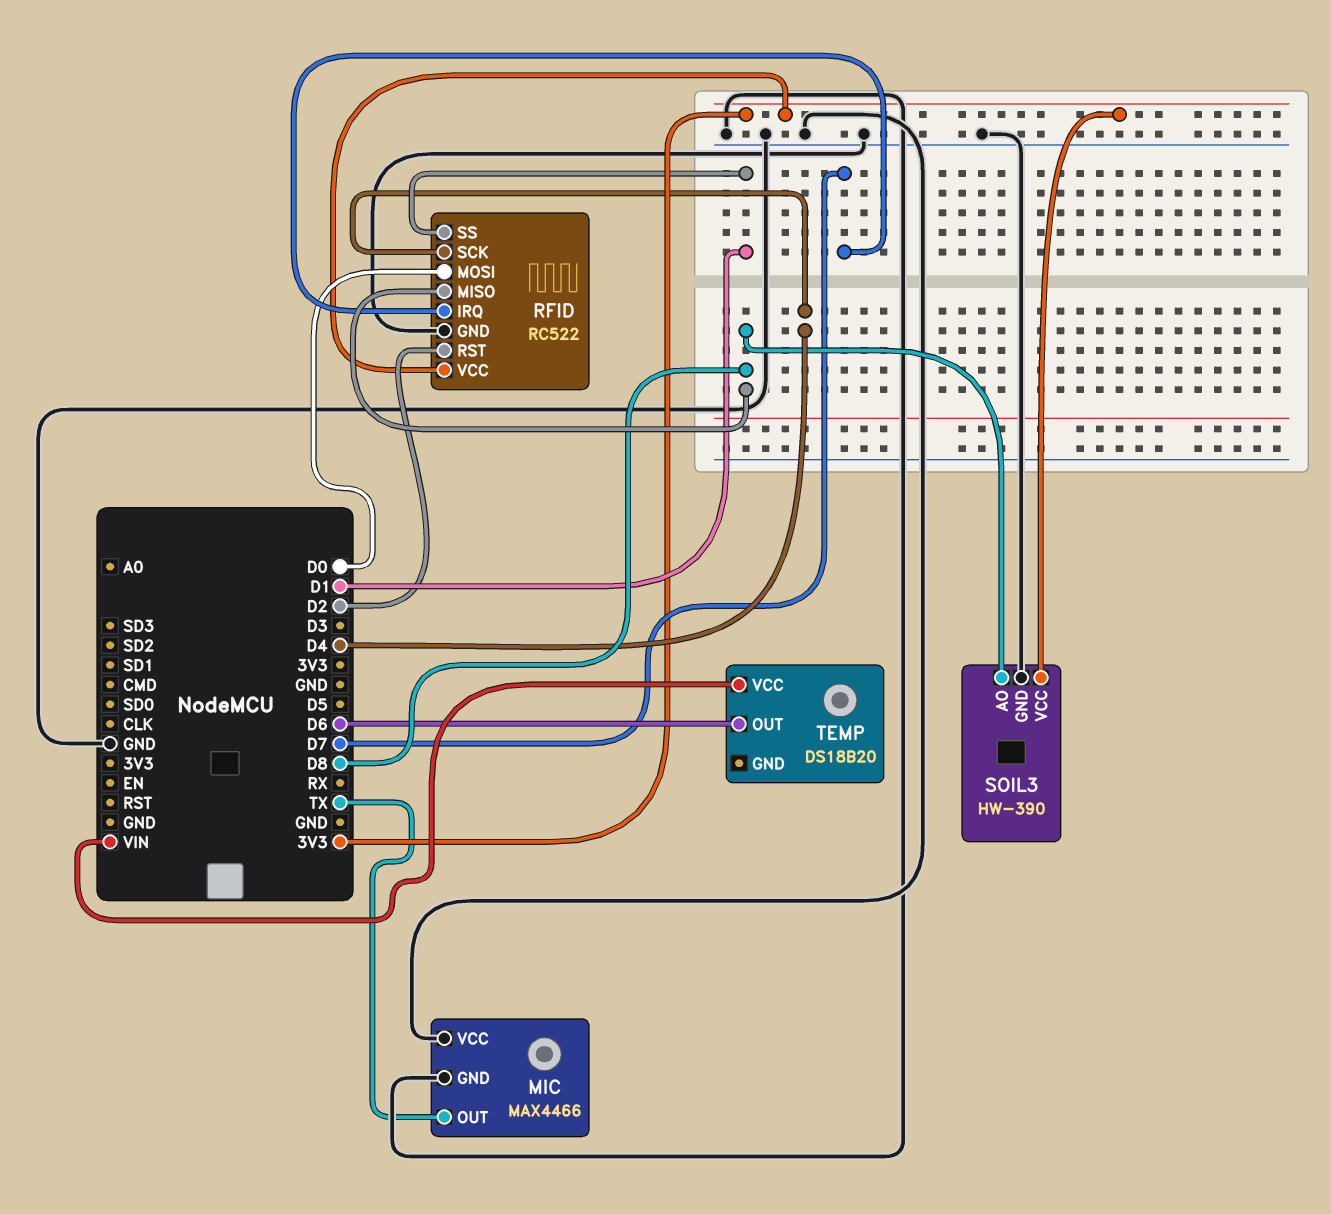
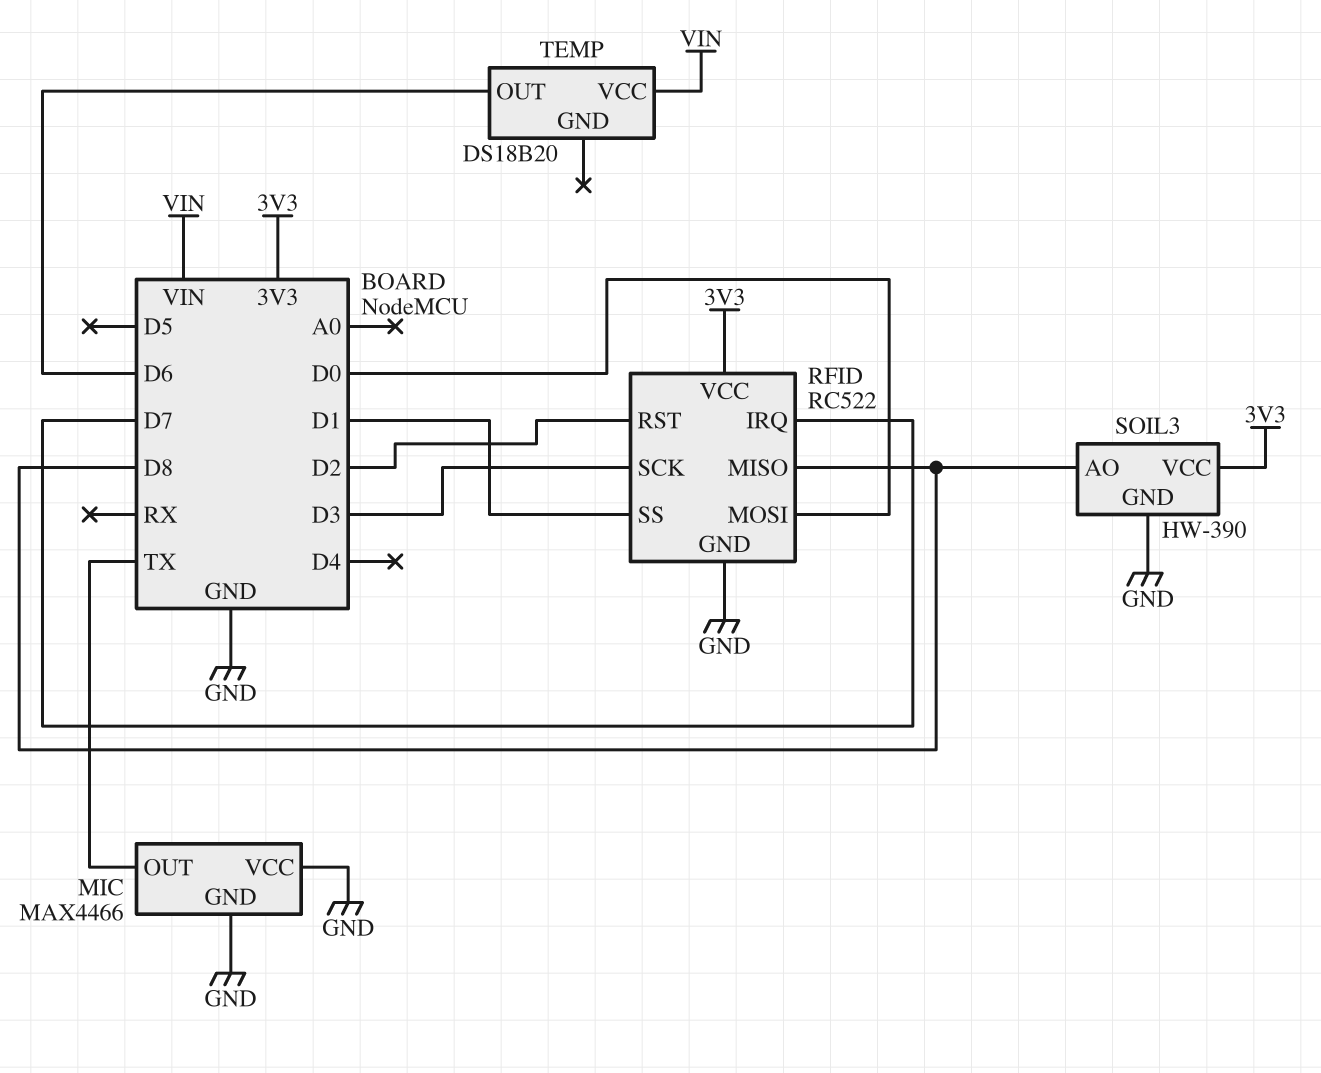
RFID pin SCK: D4 -> D3

